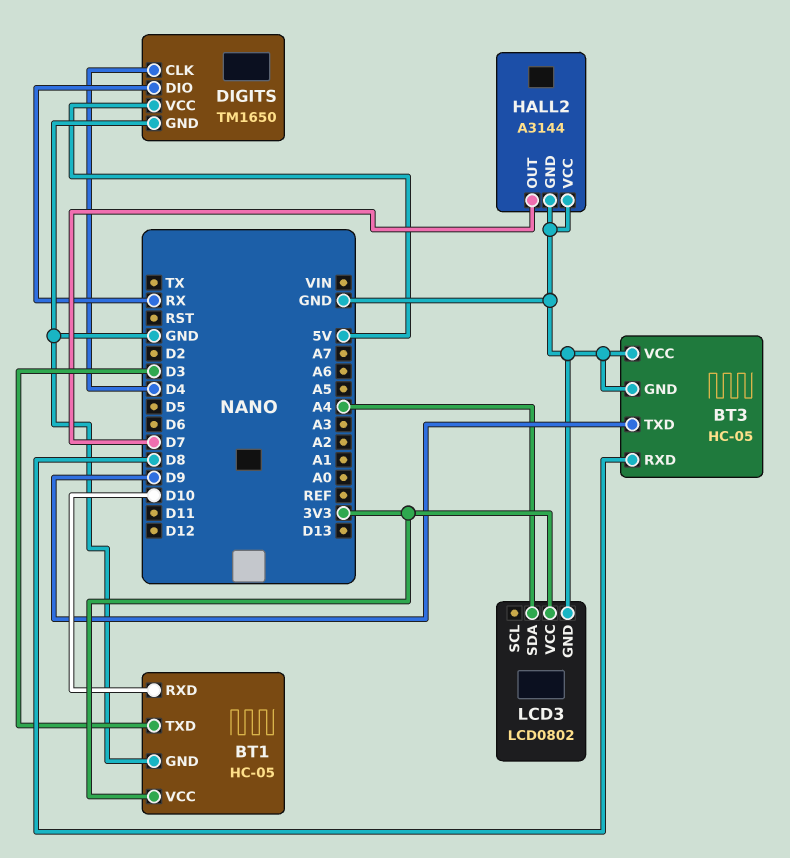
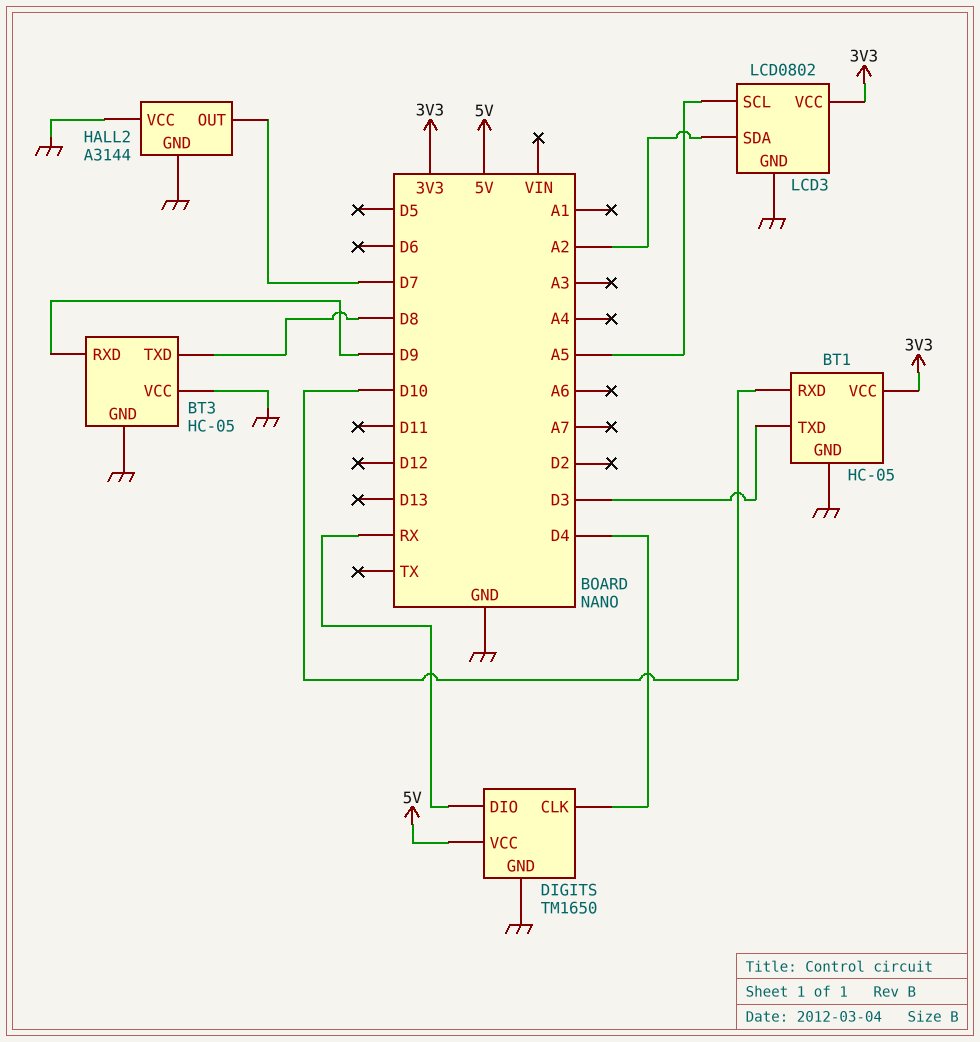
BT3 pin RXD: D8 -> D9
BT3 pin TXD: D9 -> D8
LCD3 pin SCL: none -> A5
LCD3 pin SDA: A4 -> A2

